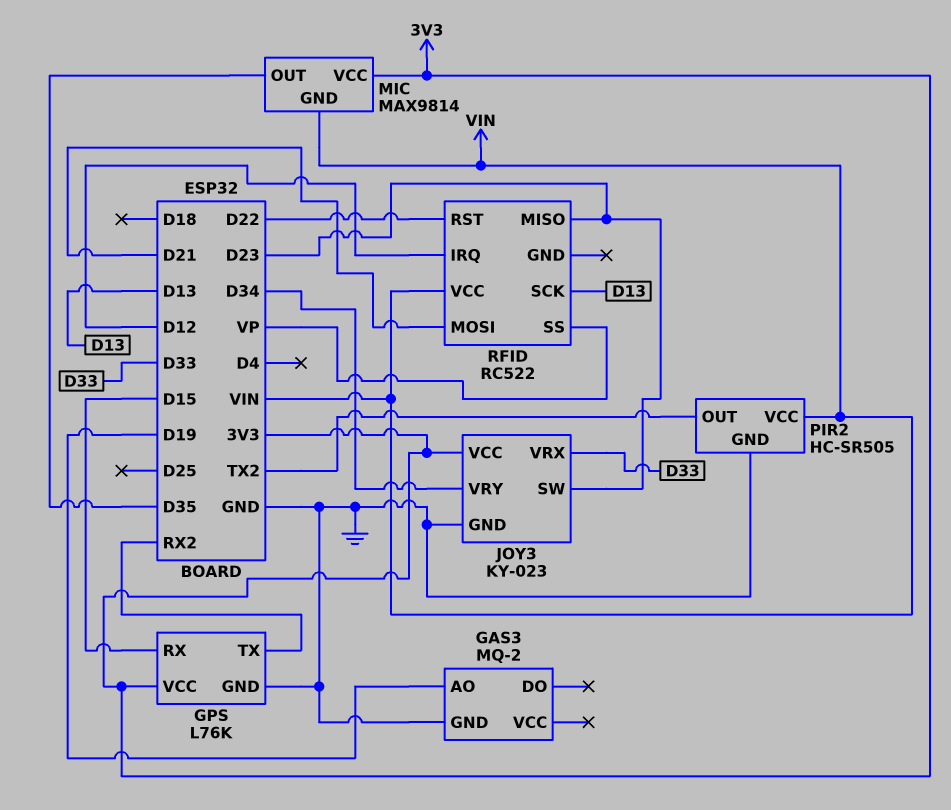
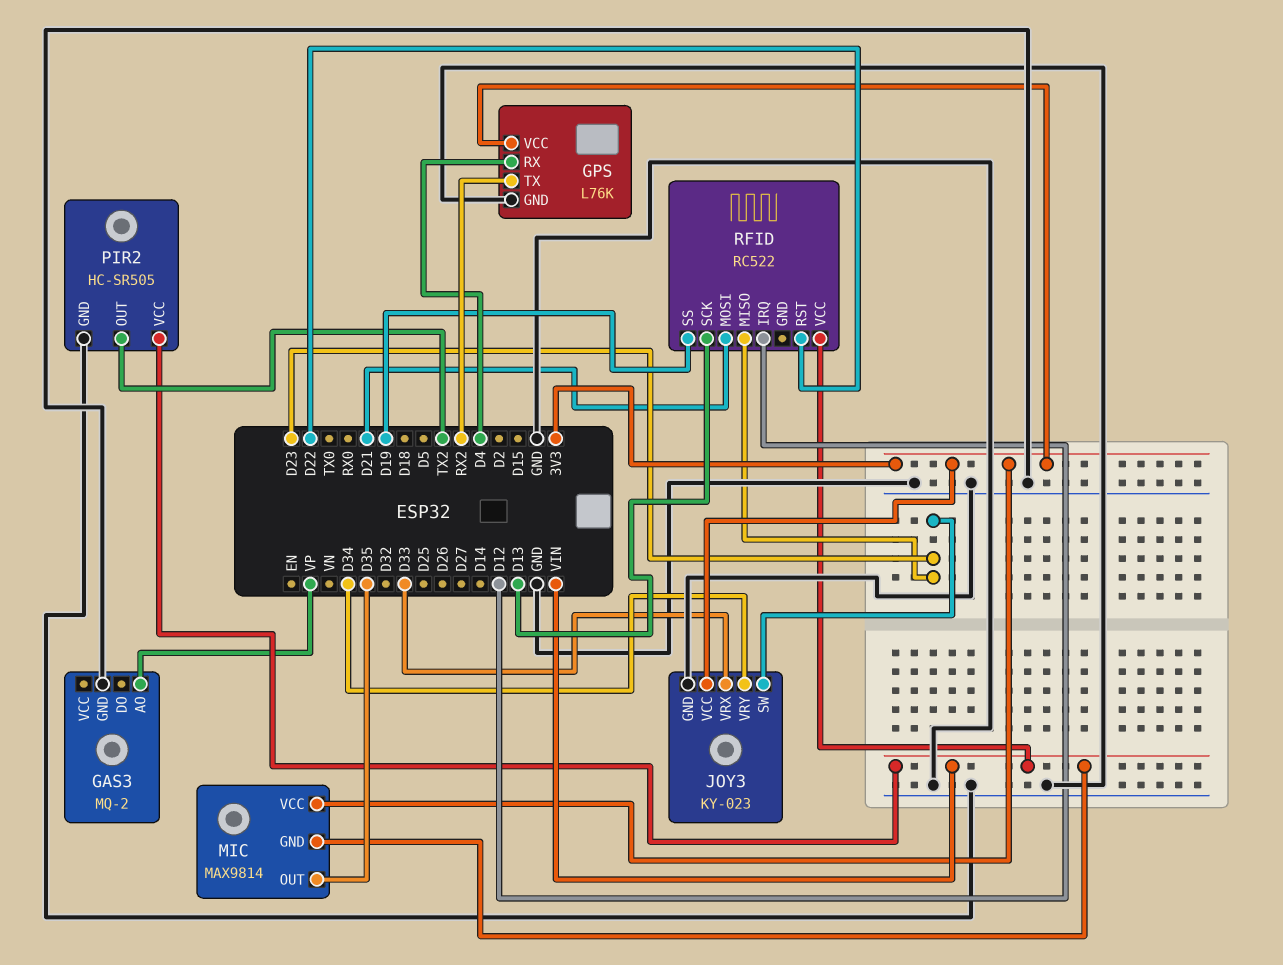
GAS3 pin AO: D19 -> VP
GPS pin RX: D15 -> D4
RFID pin SS: VP -> D19

